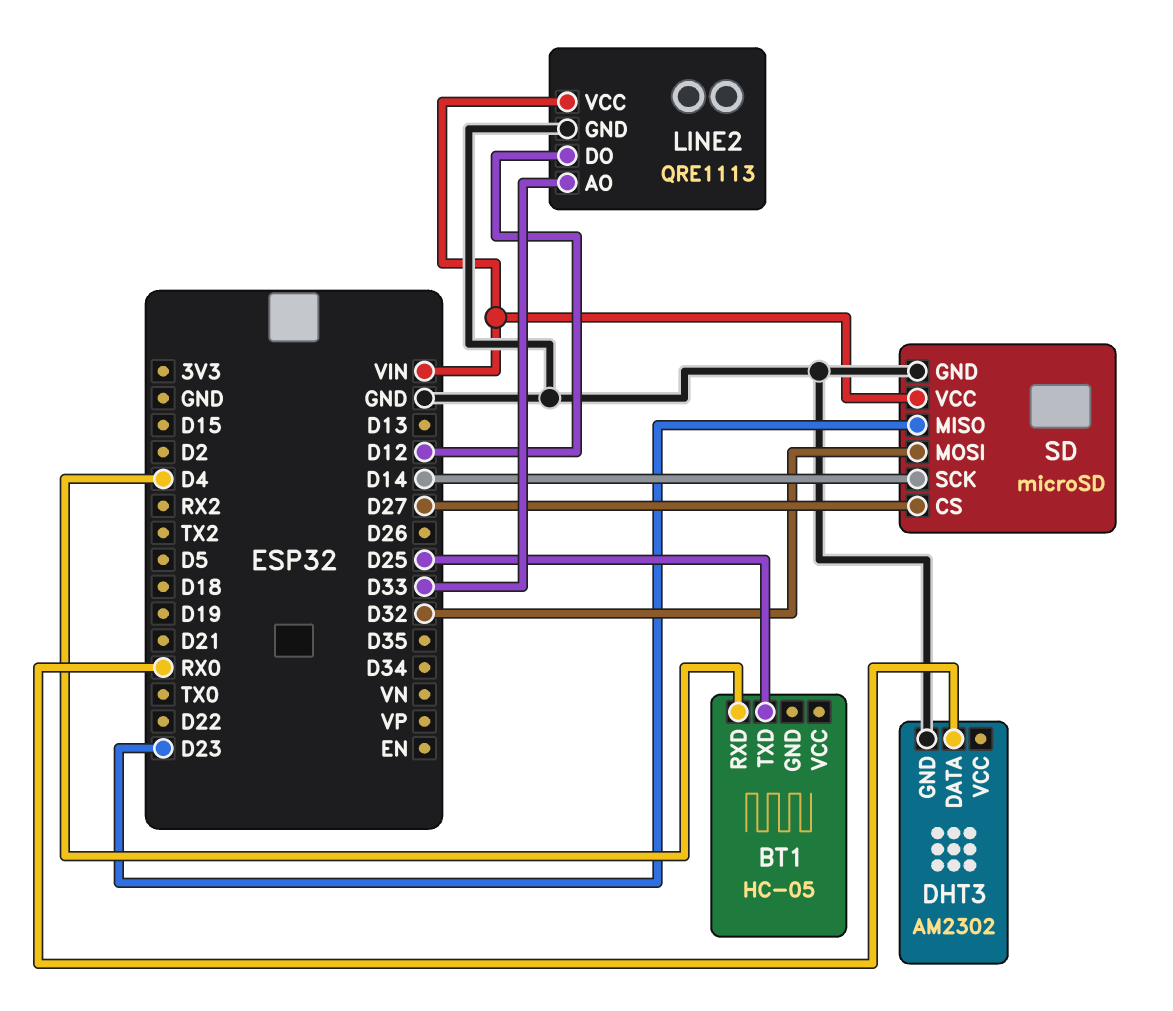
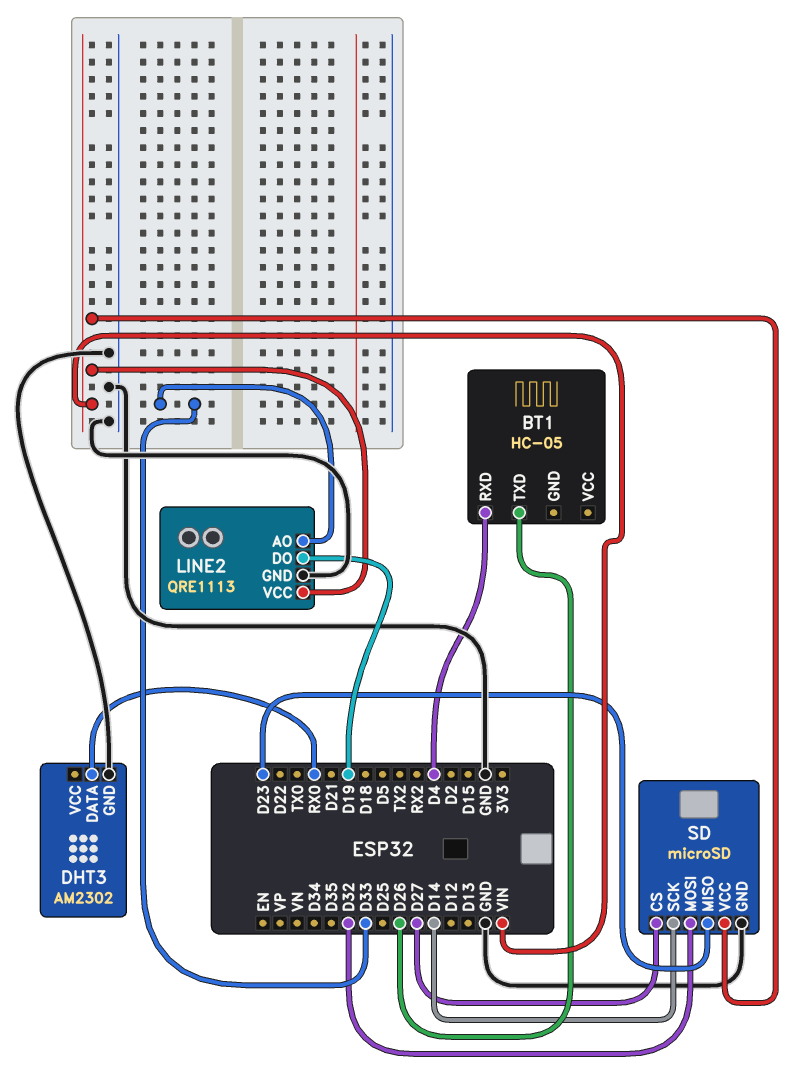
BT1 pin TXD: D25 -> D26
LINE2 pin DO: D12 -> D19

